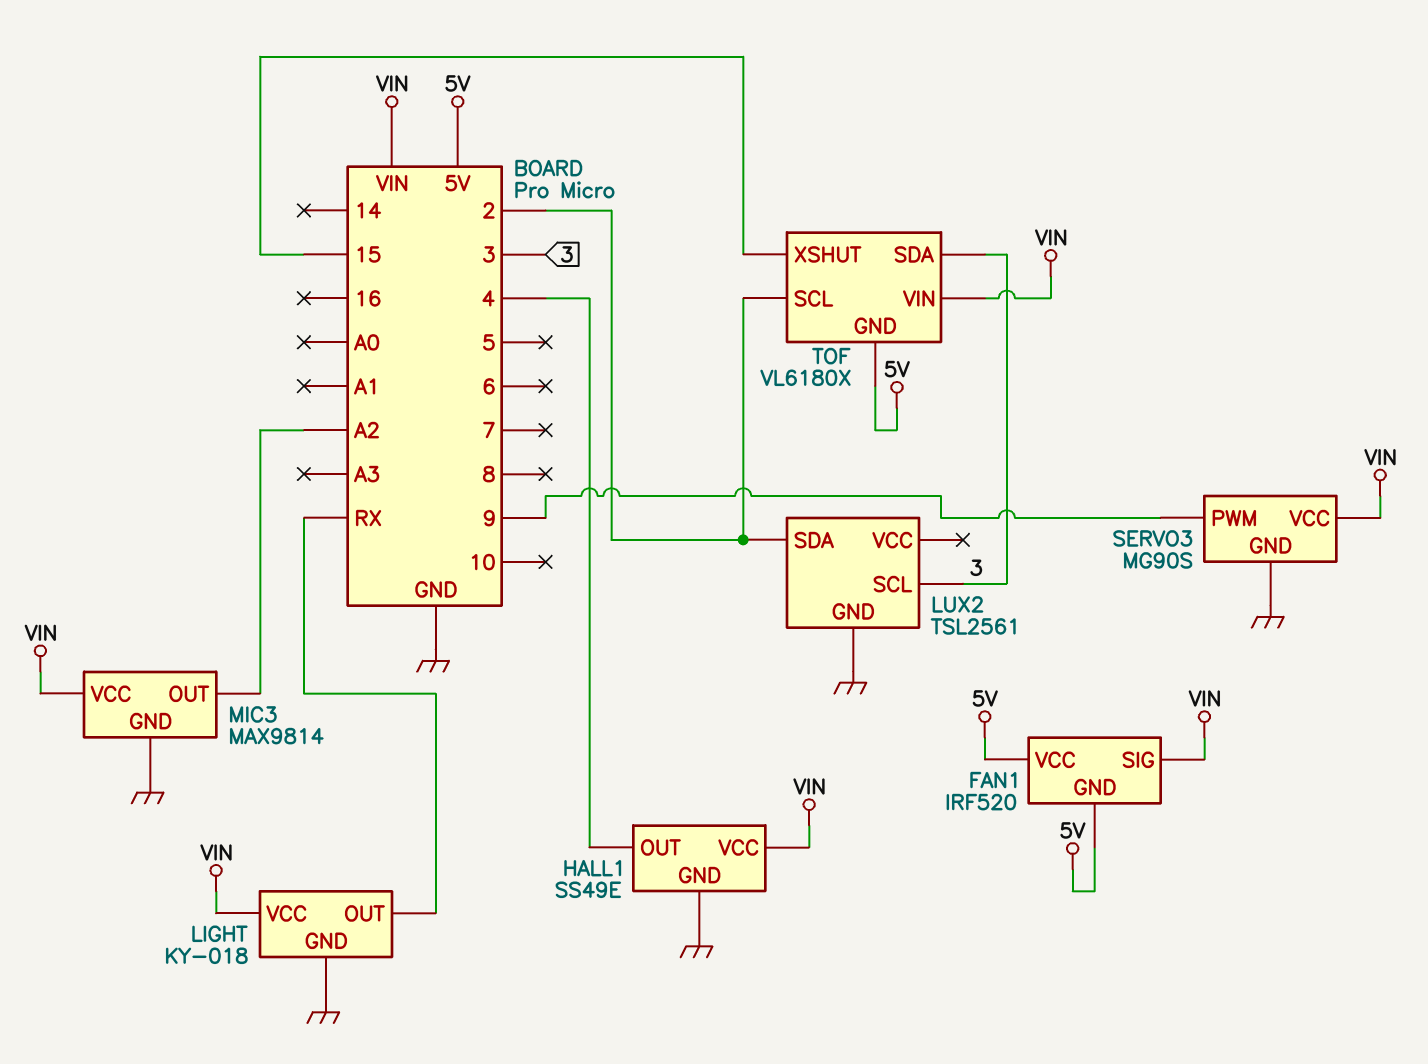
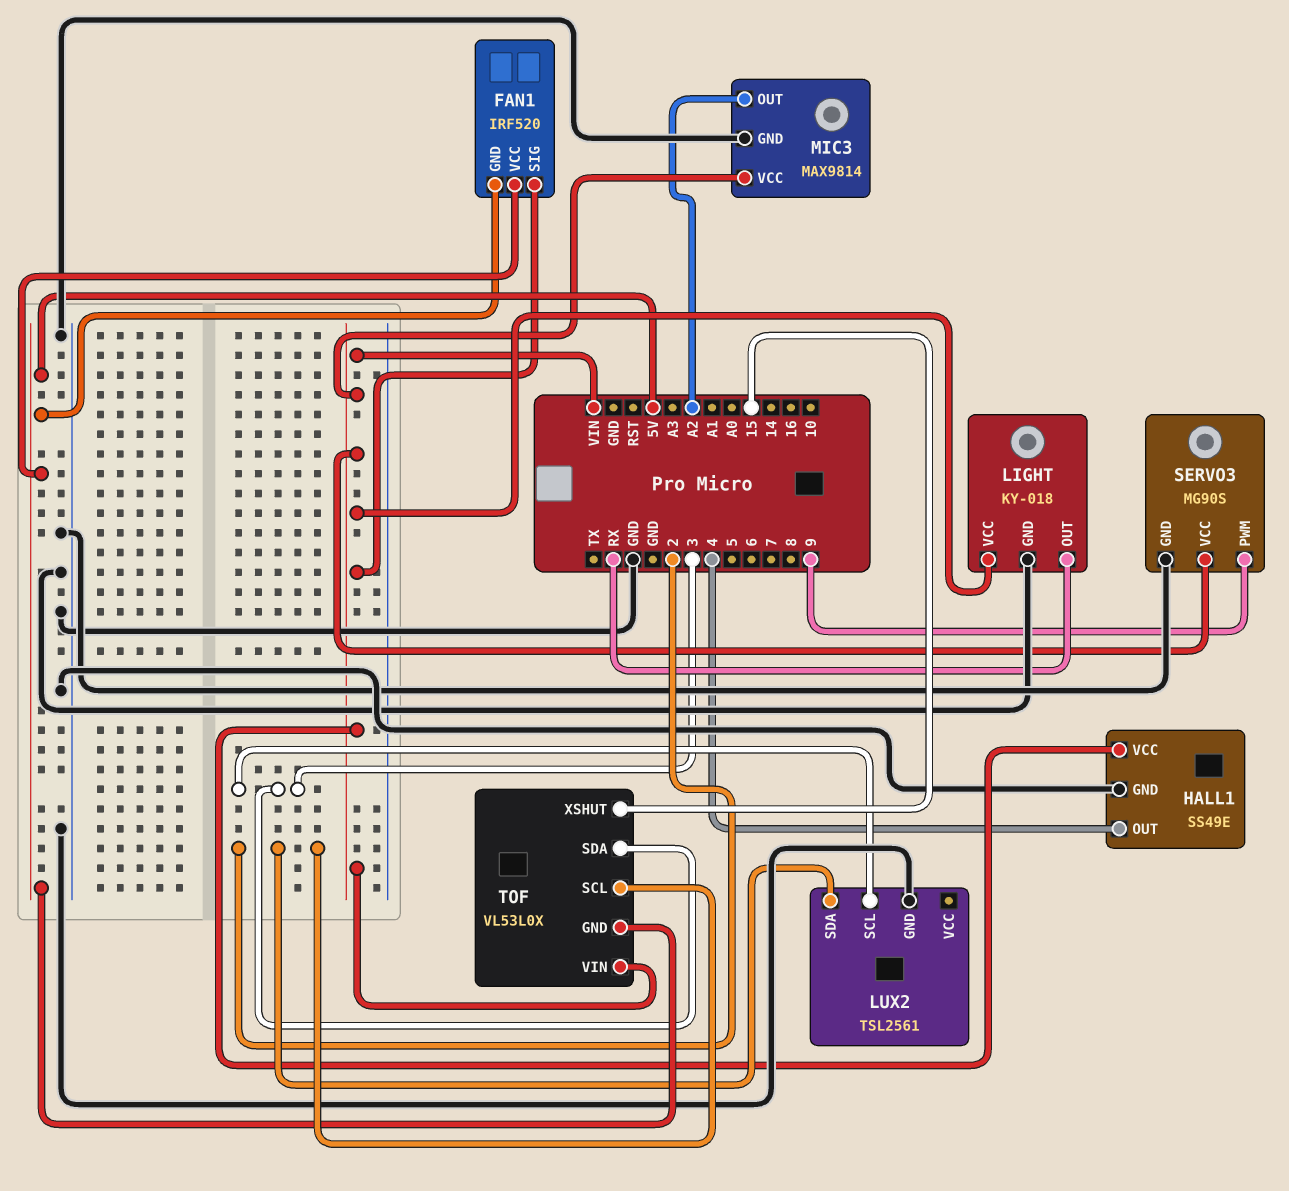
TOF: VL6180X -> VL53L0X

